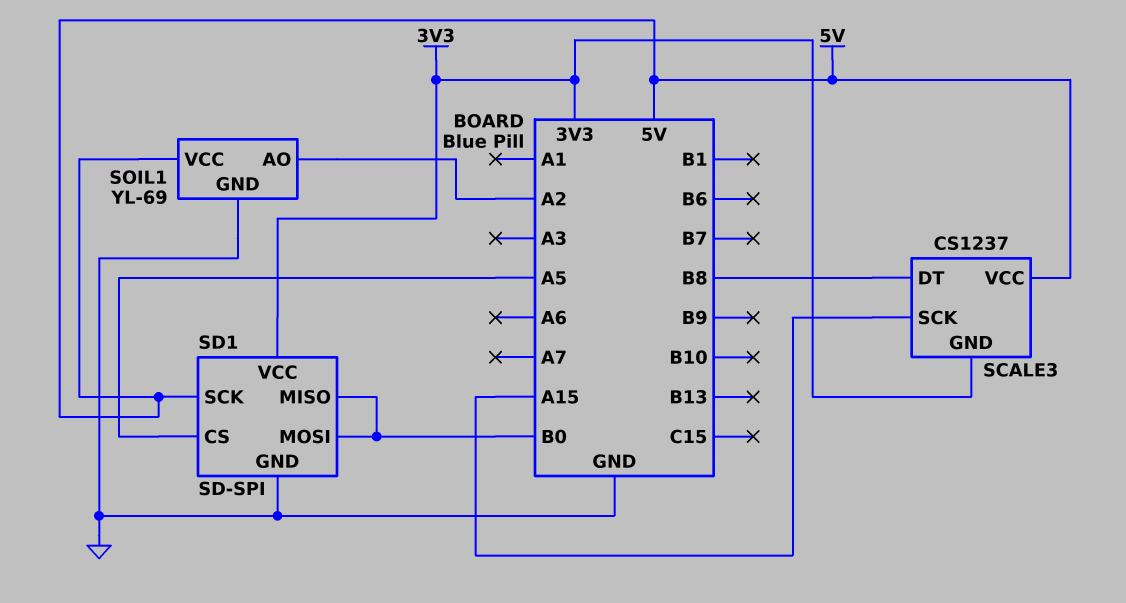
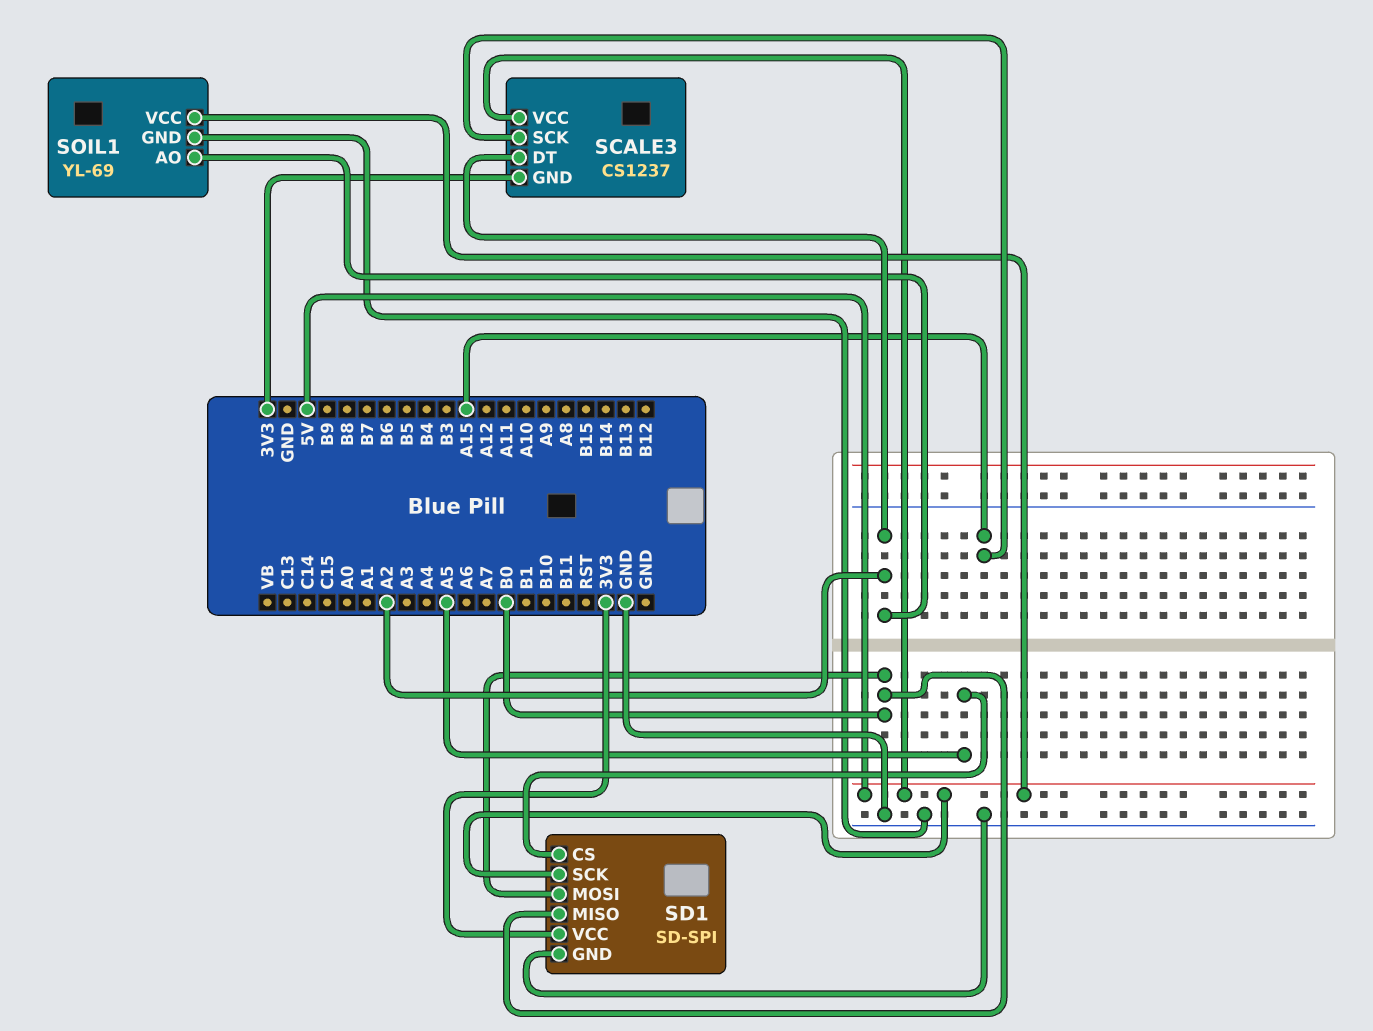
SCALE3 pin DT: B8 -> A2

